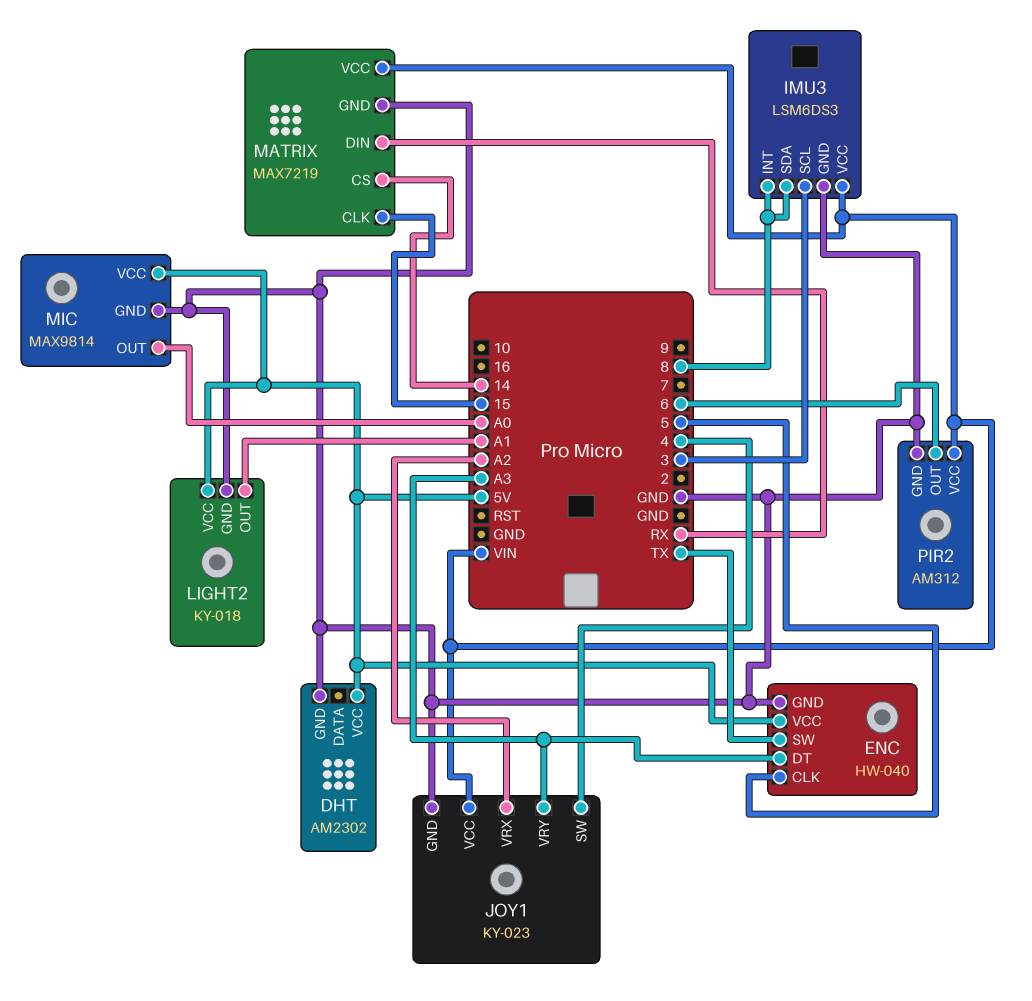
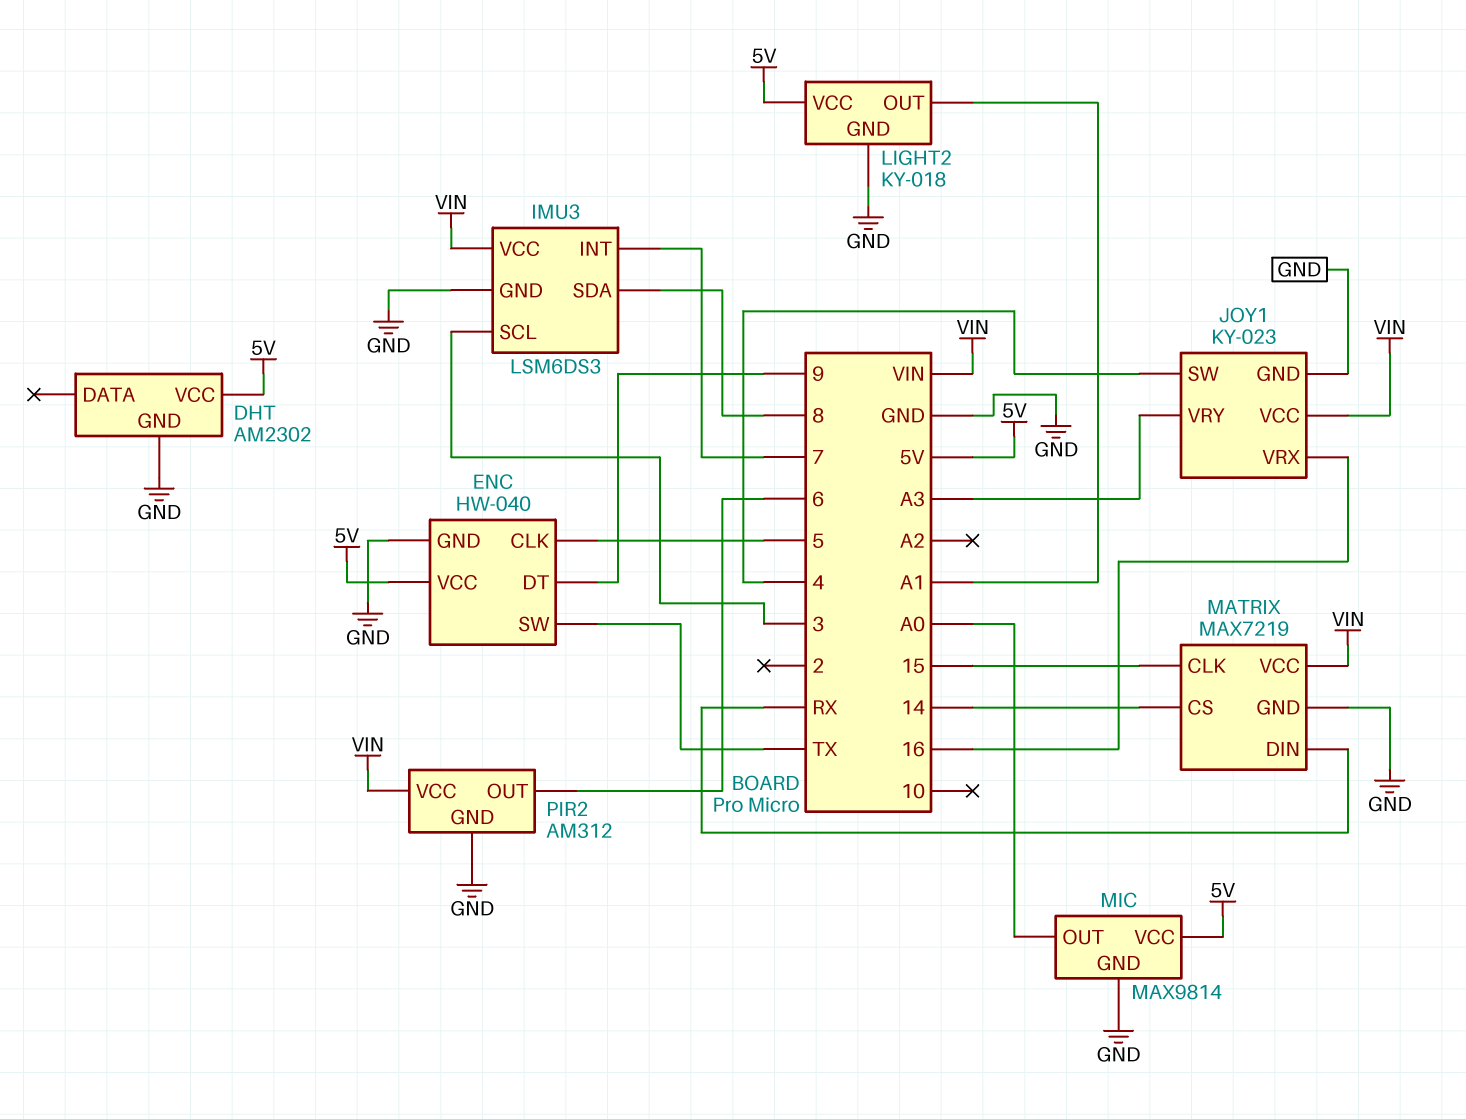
ENC pin DT: A3 -> 9
IMU3 pin INT: 8 -> 7
JOY1 pin VRX: A2 -> 16

